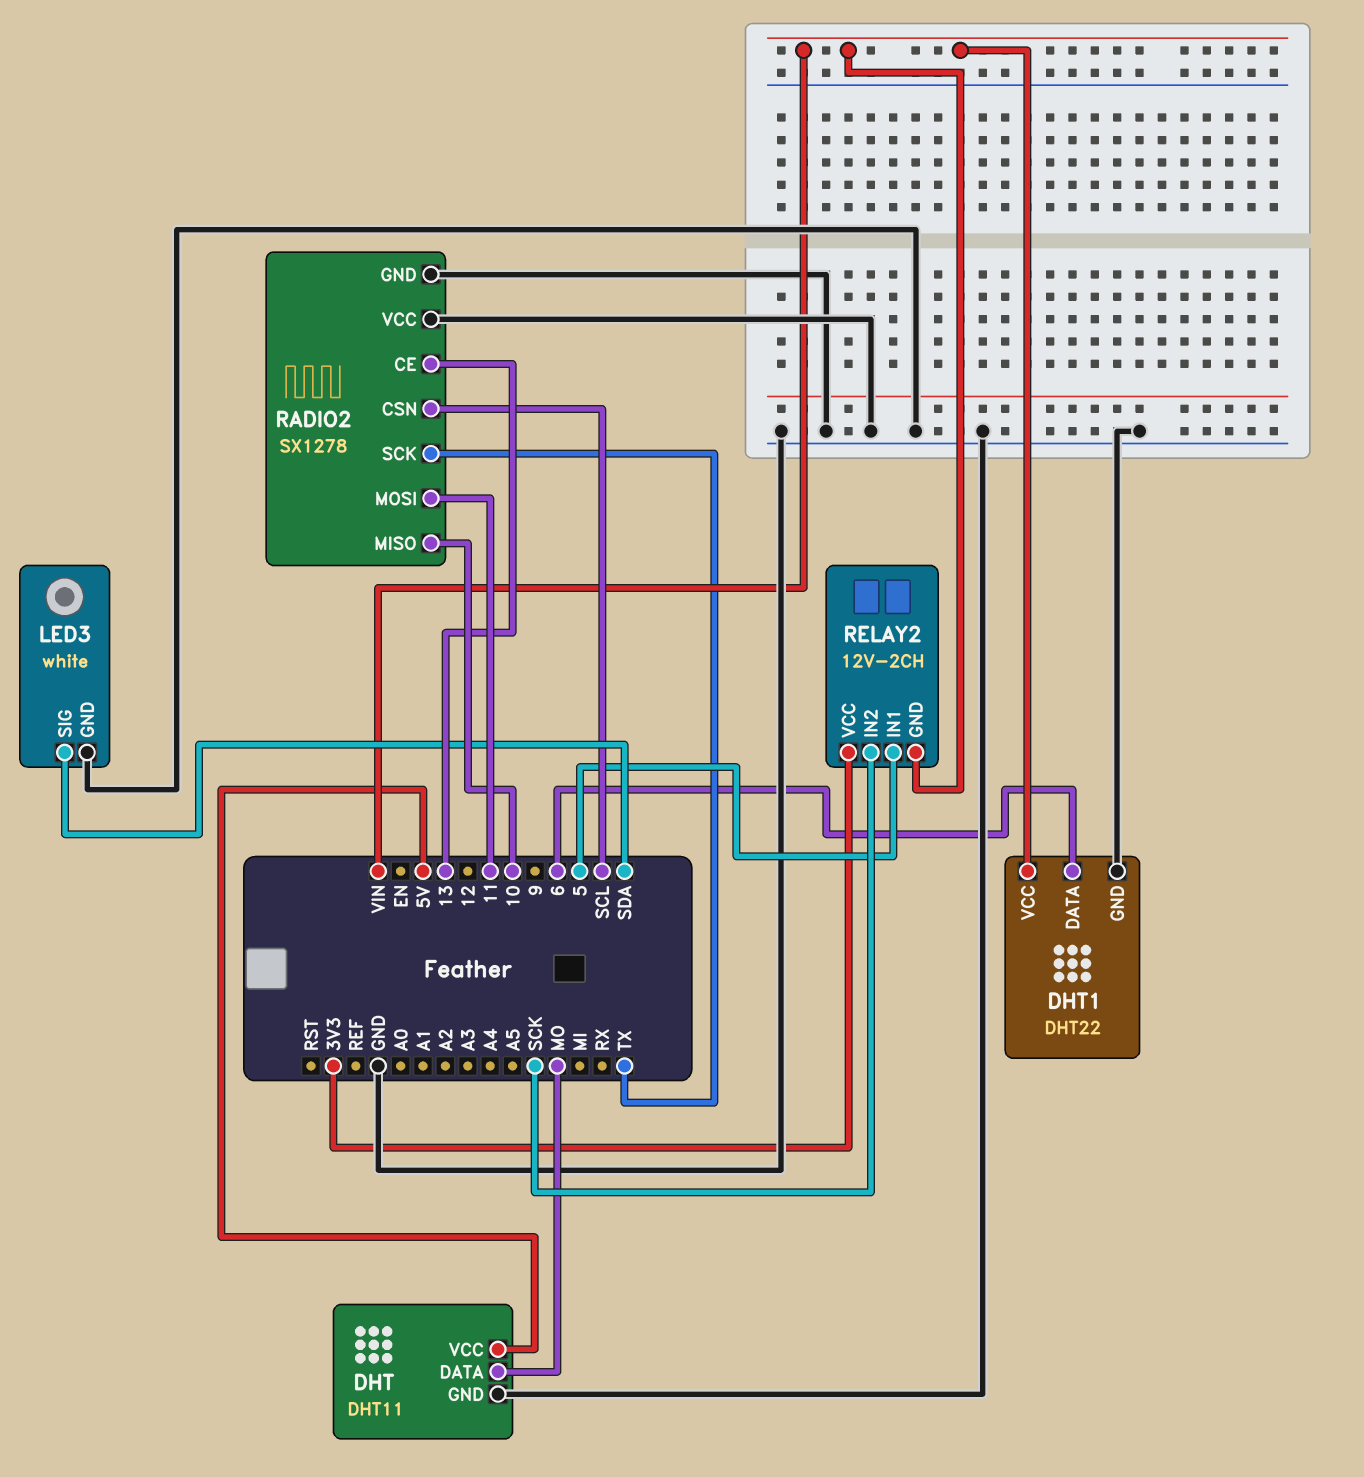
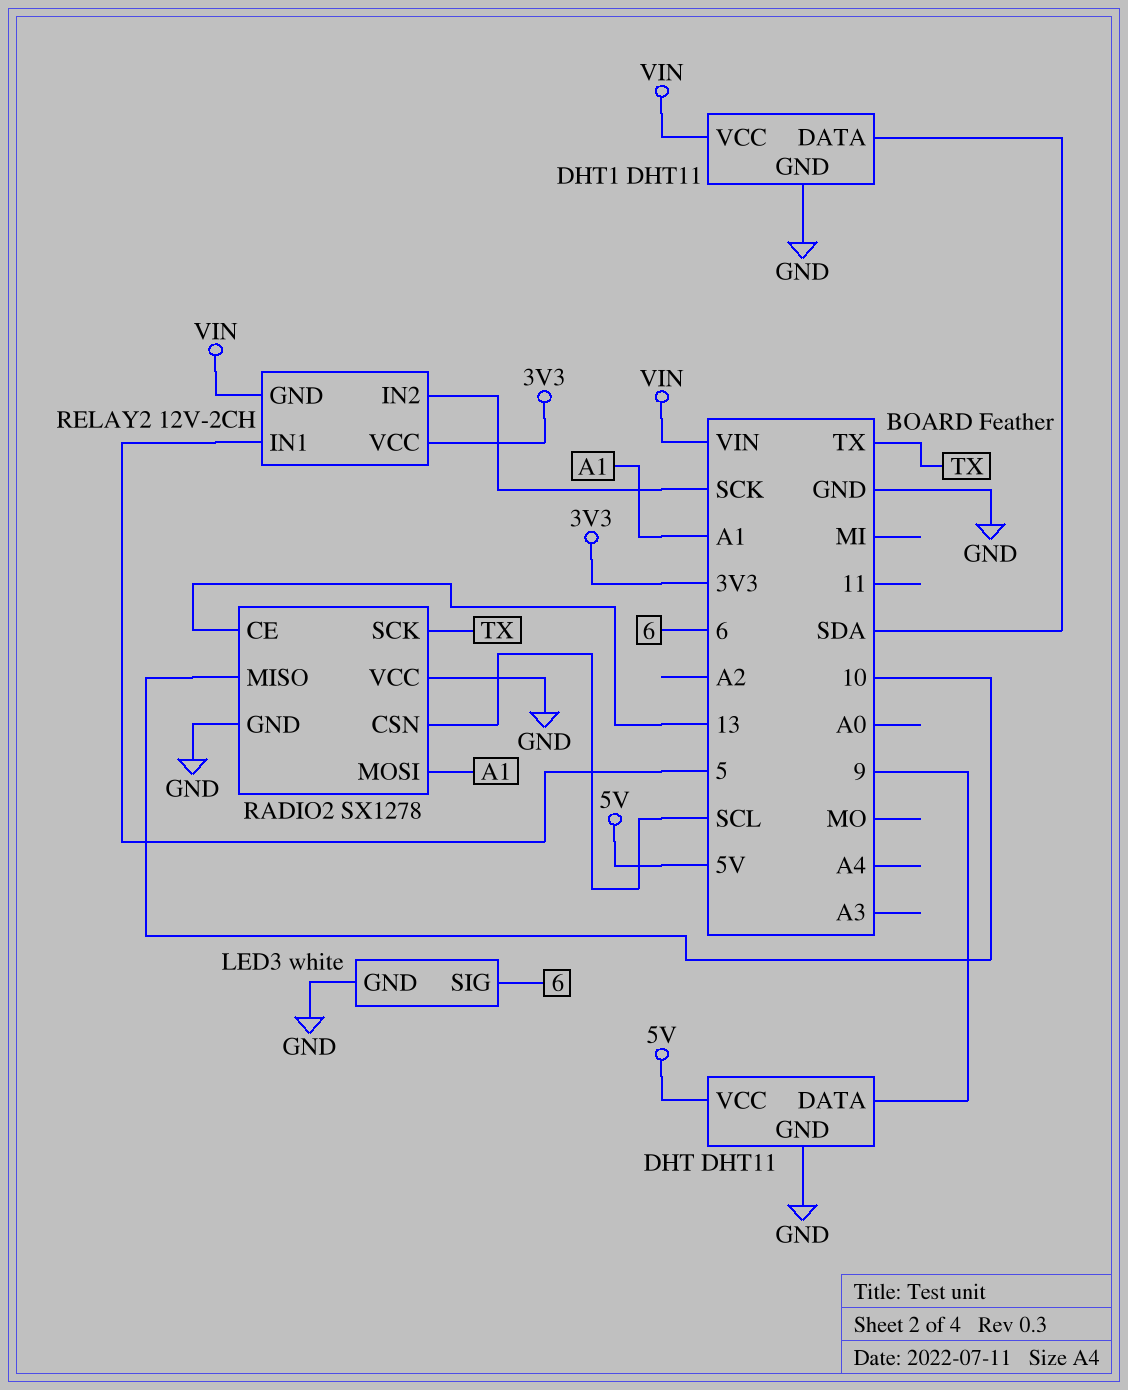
DHT pin DATA: MO -> 9
DHT1: DHT22 -> DHT11
DHT1 pin DATA: 6 -> SDA
LED3 pin SIG: SDA -> 6
RADIO2 pin MOSI: 11 -> A1

